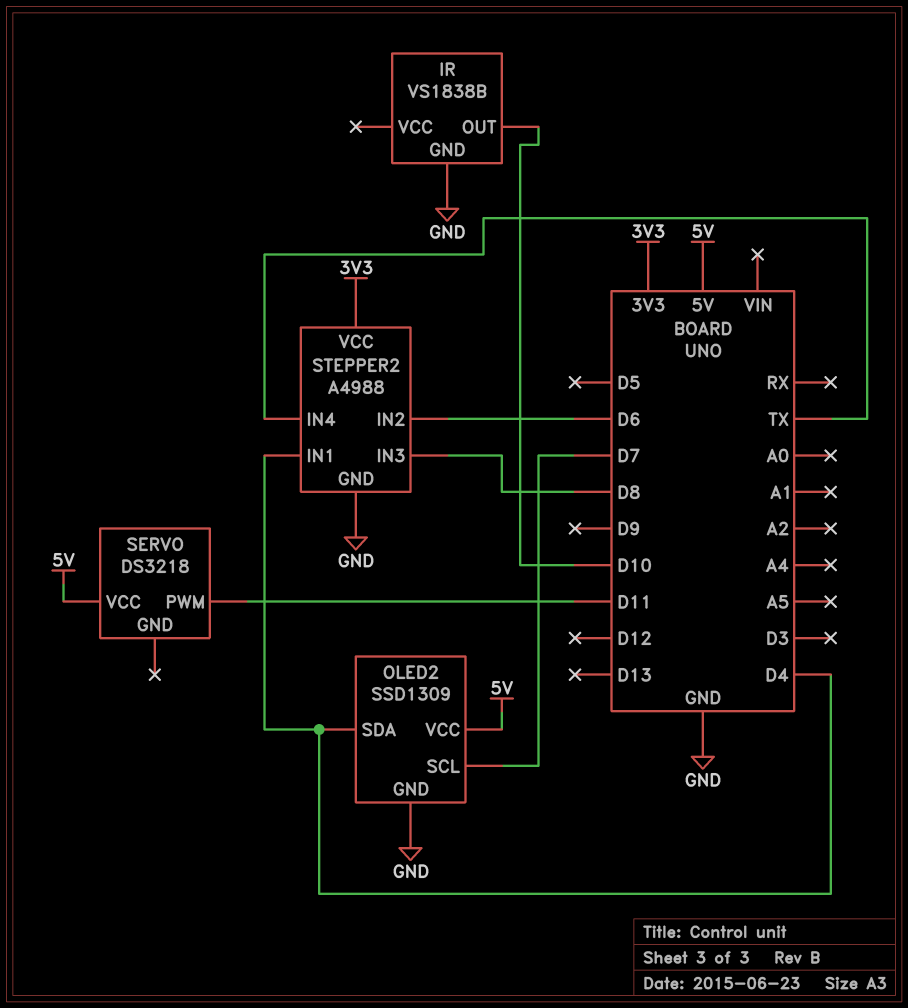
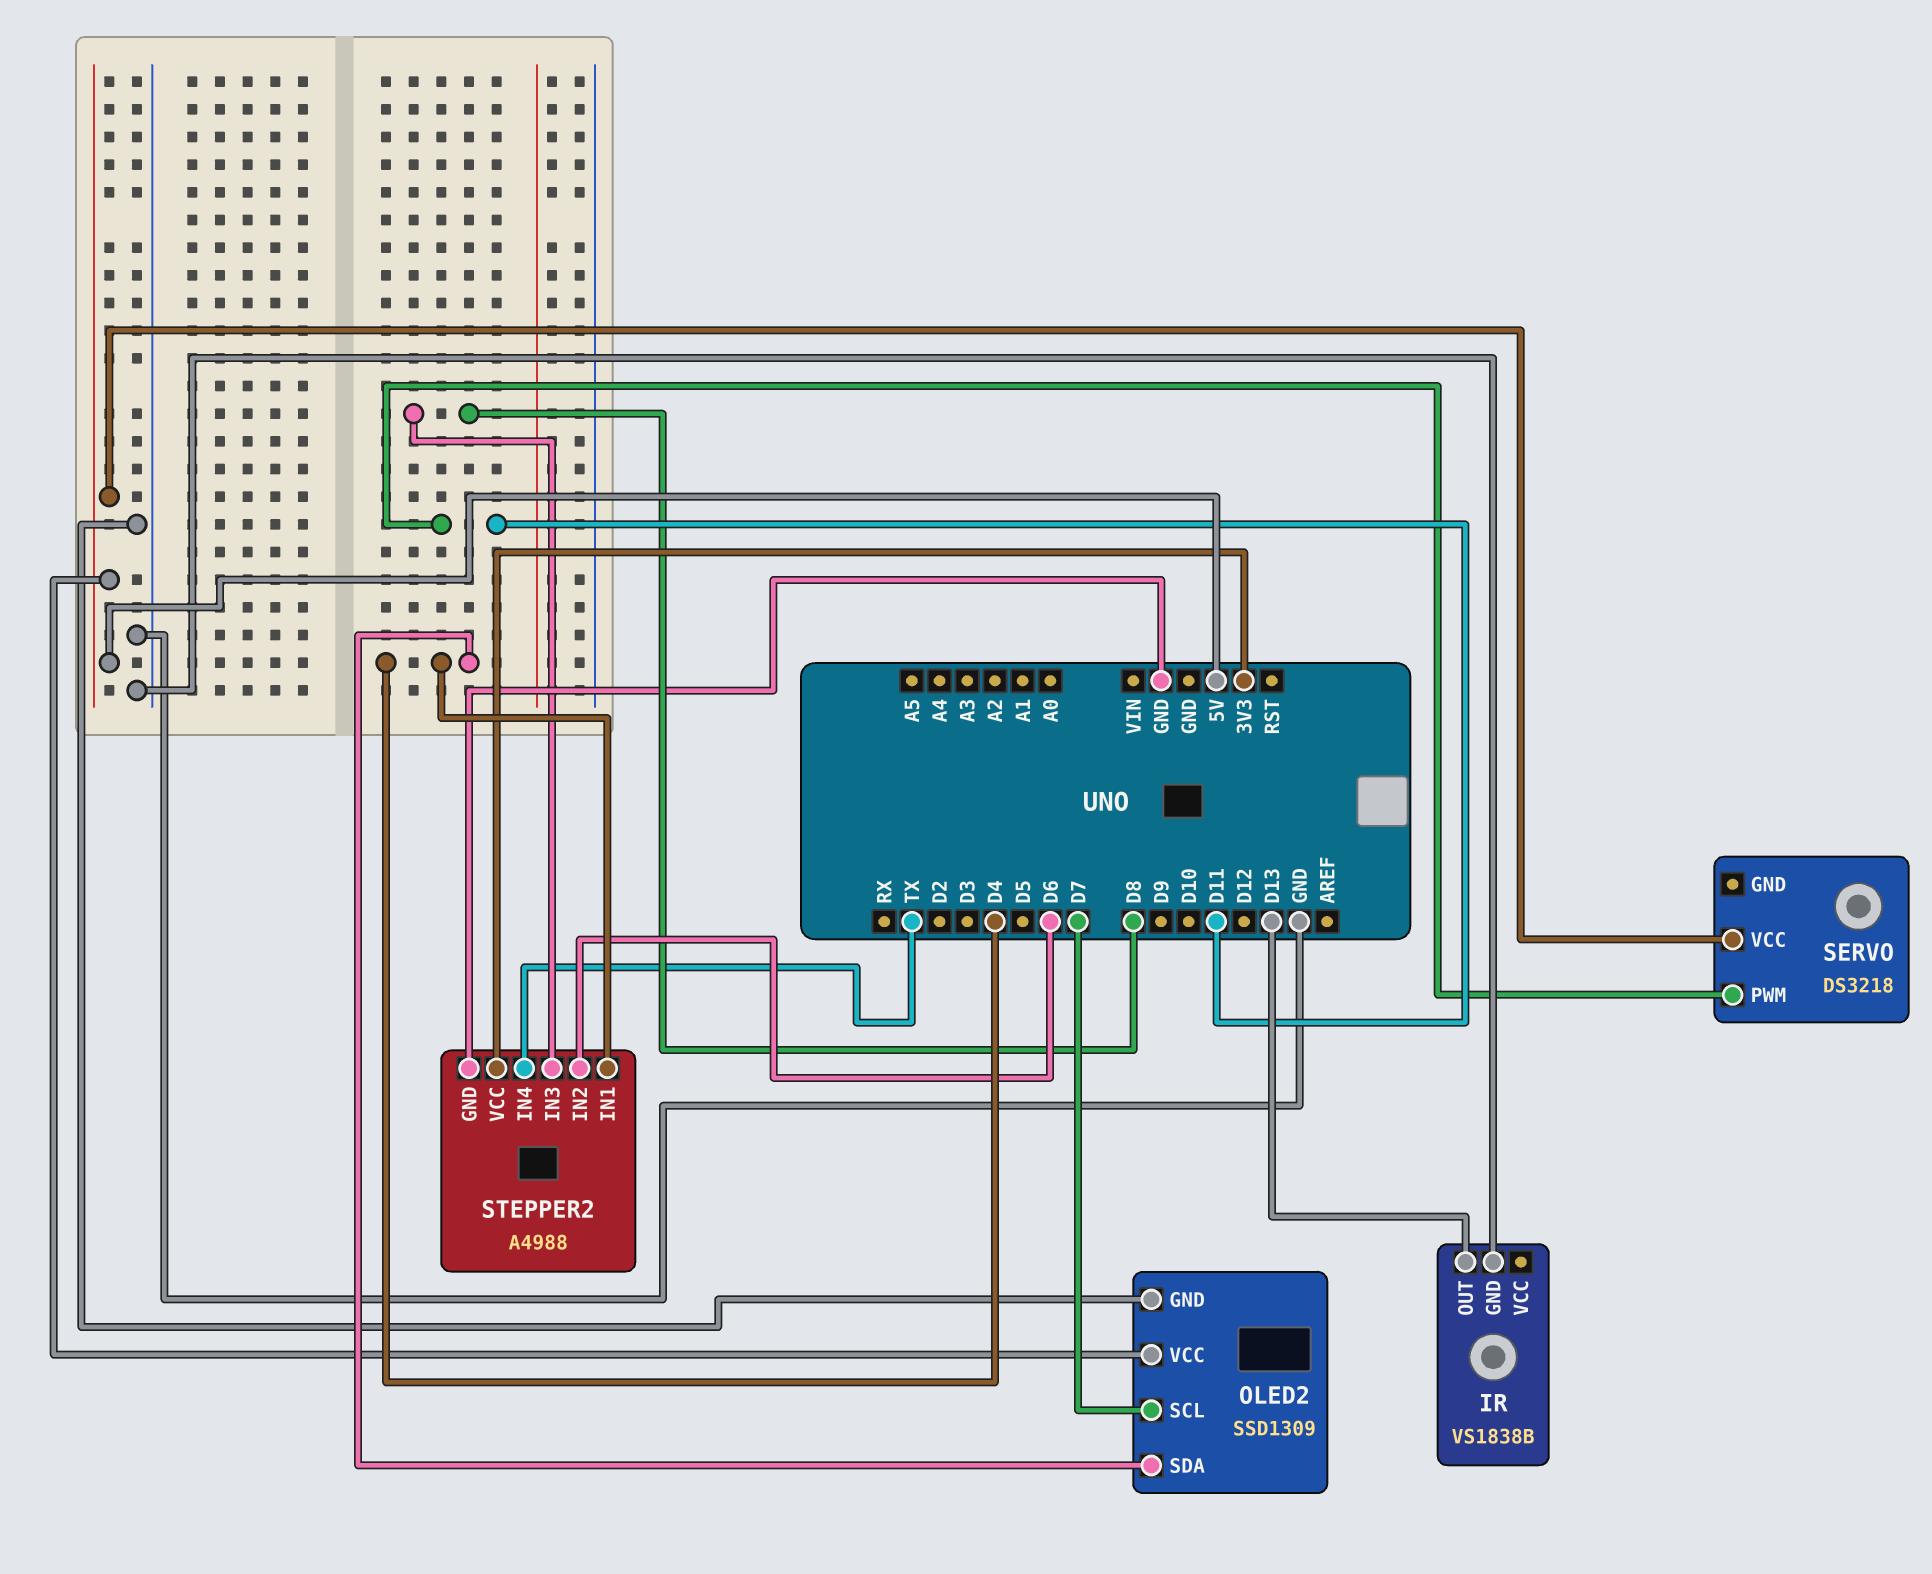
IR pin OUT: D10 -> D13

